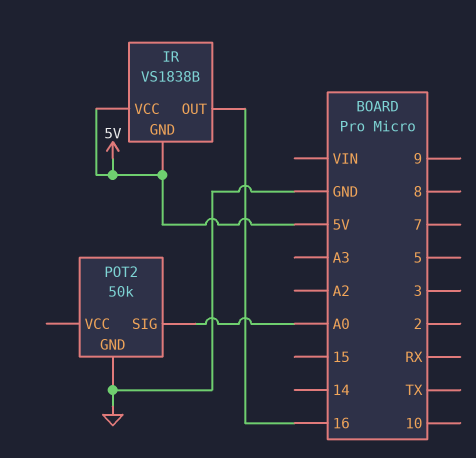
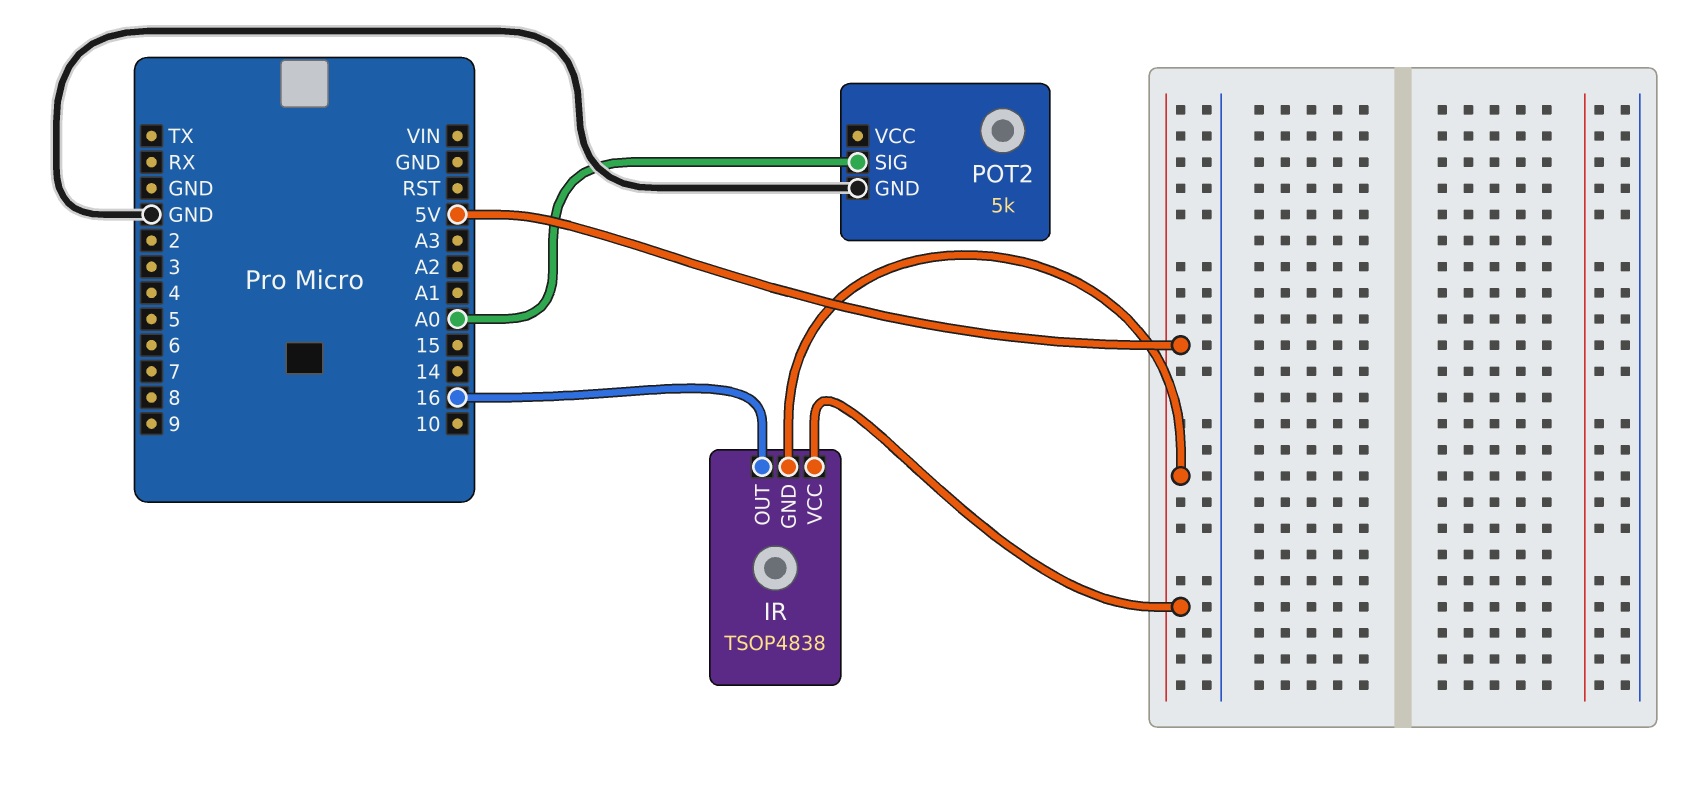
IR: VS1838B -> TSOP4838
POT2: 50k -> 5k

